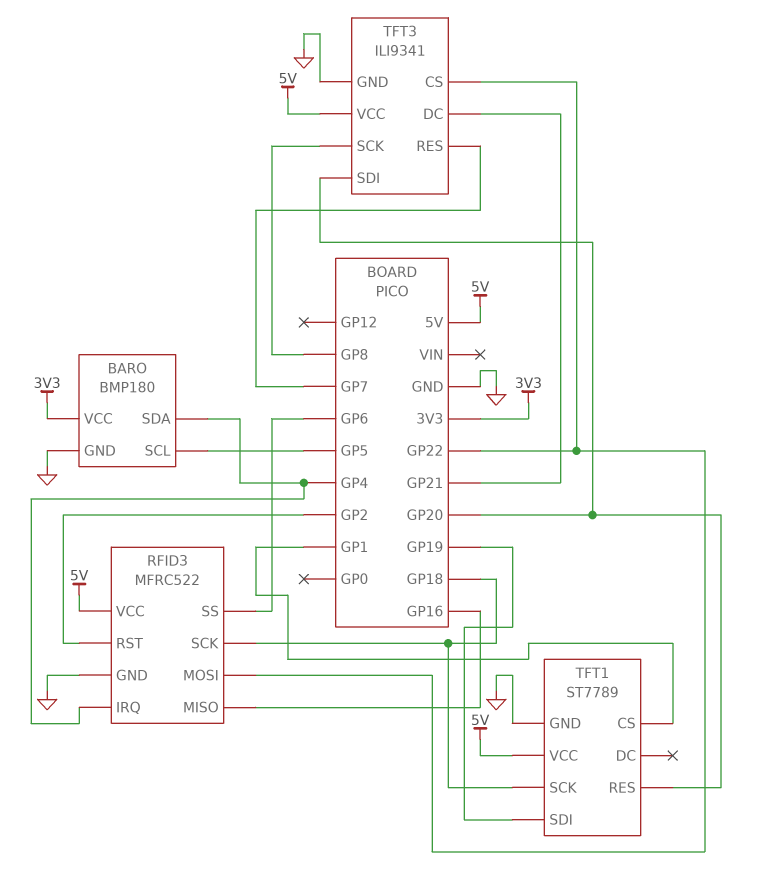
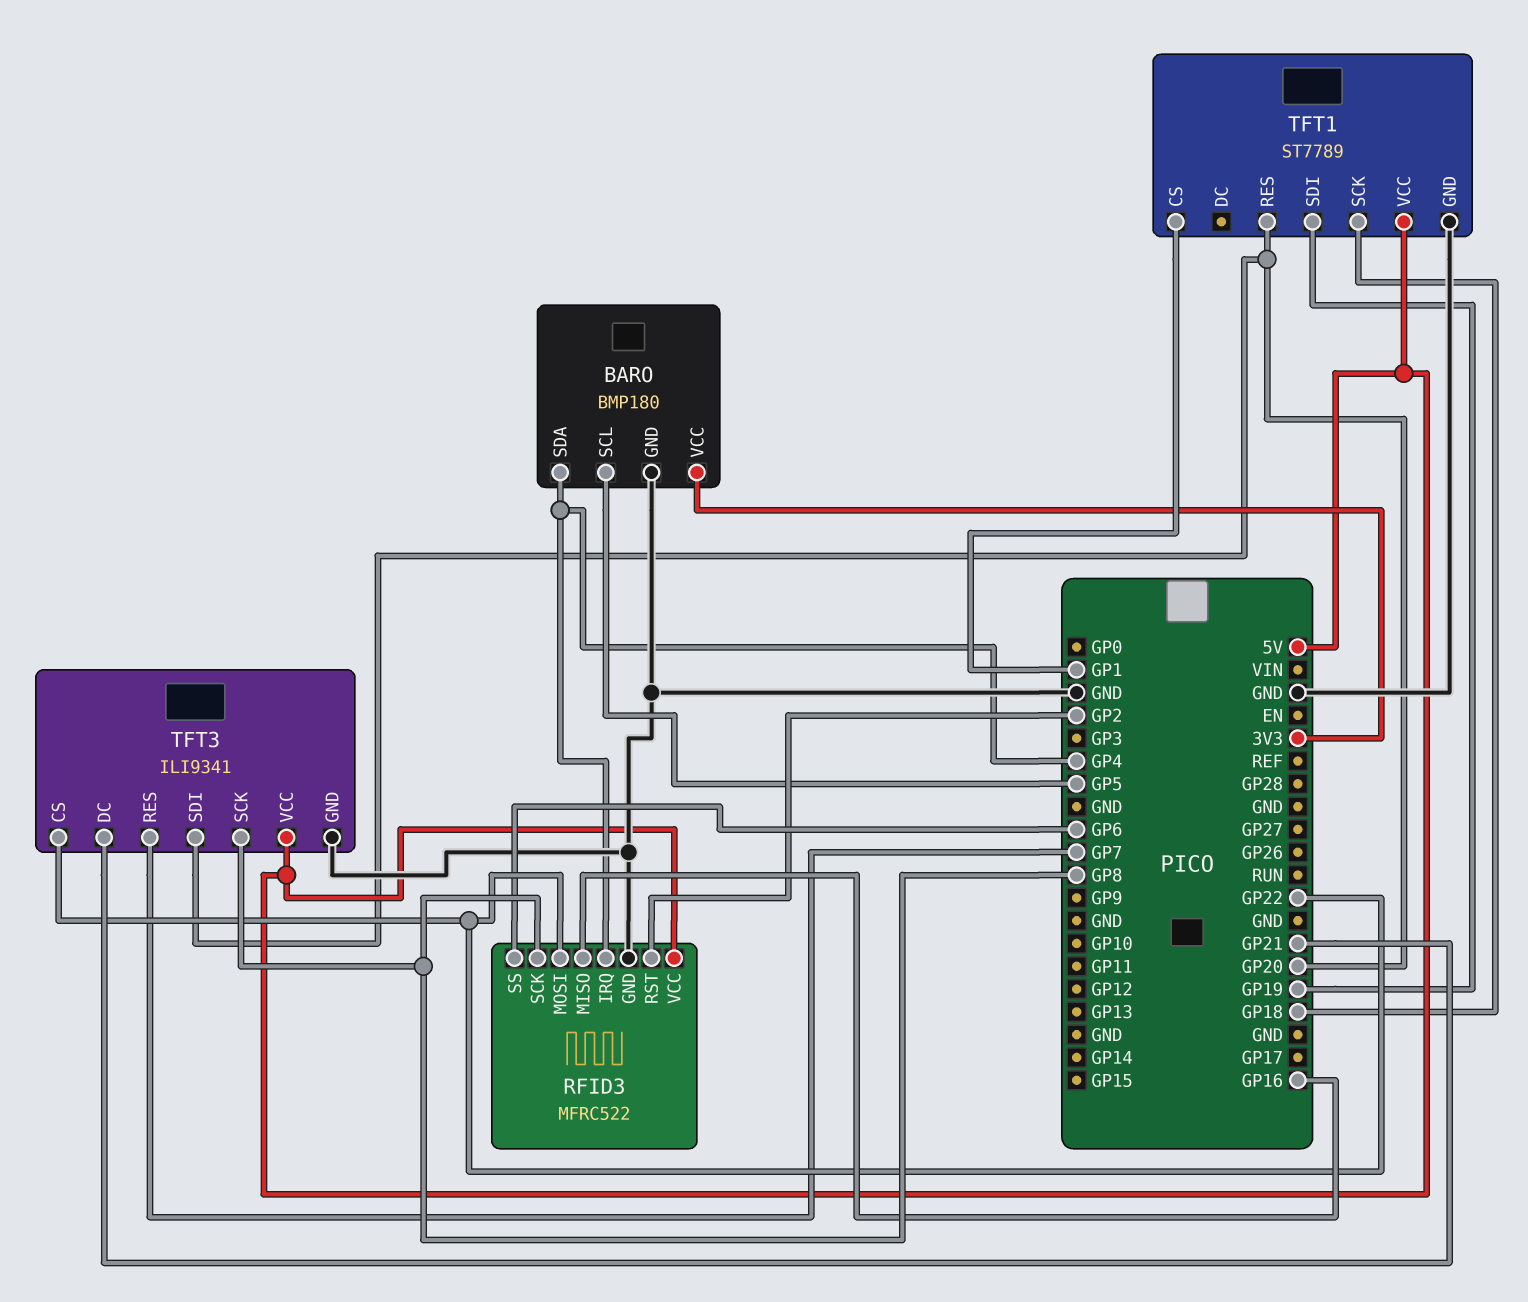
RFID3 pin SCK: GP18 -> GP8

